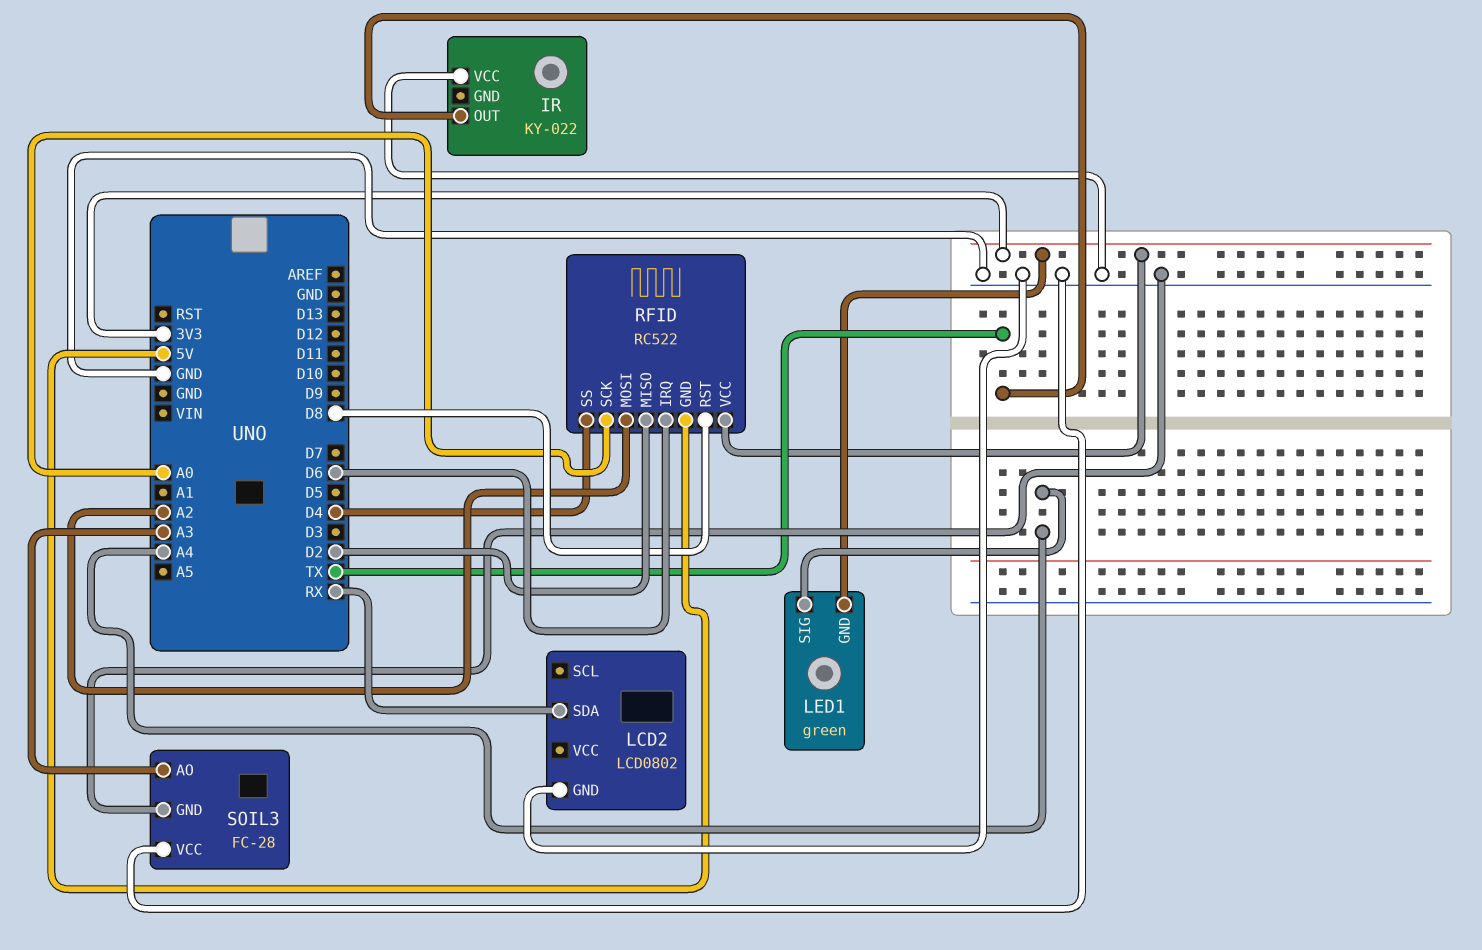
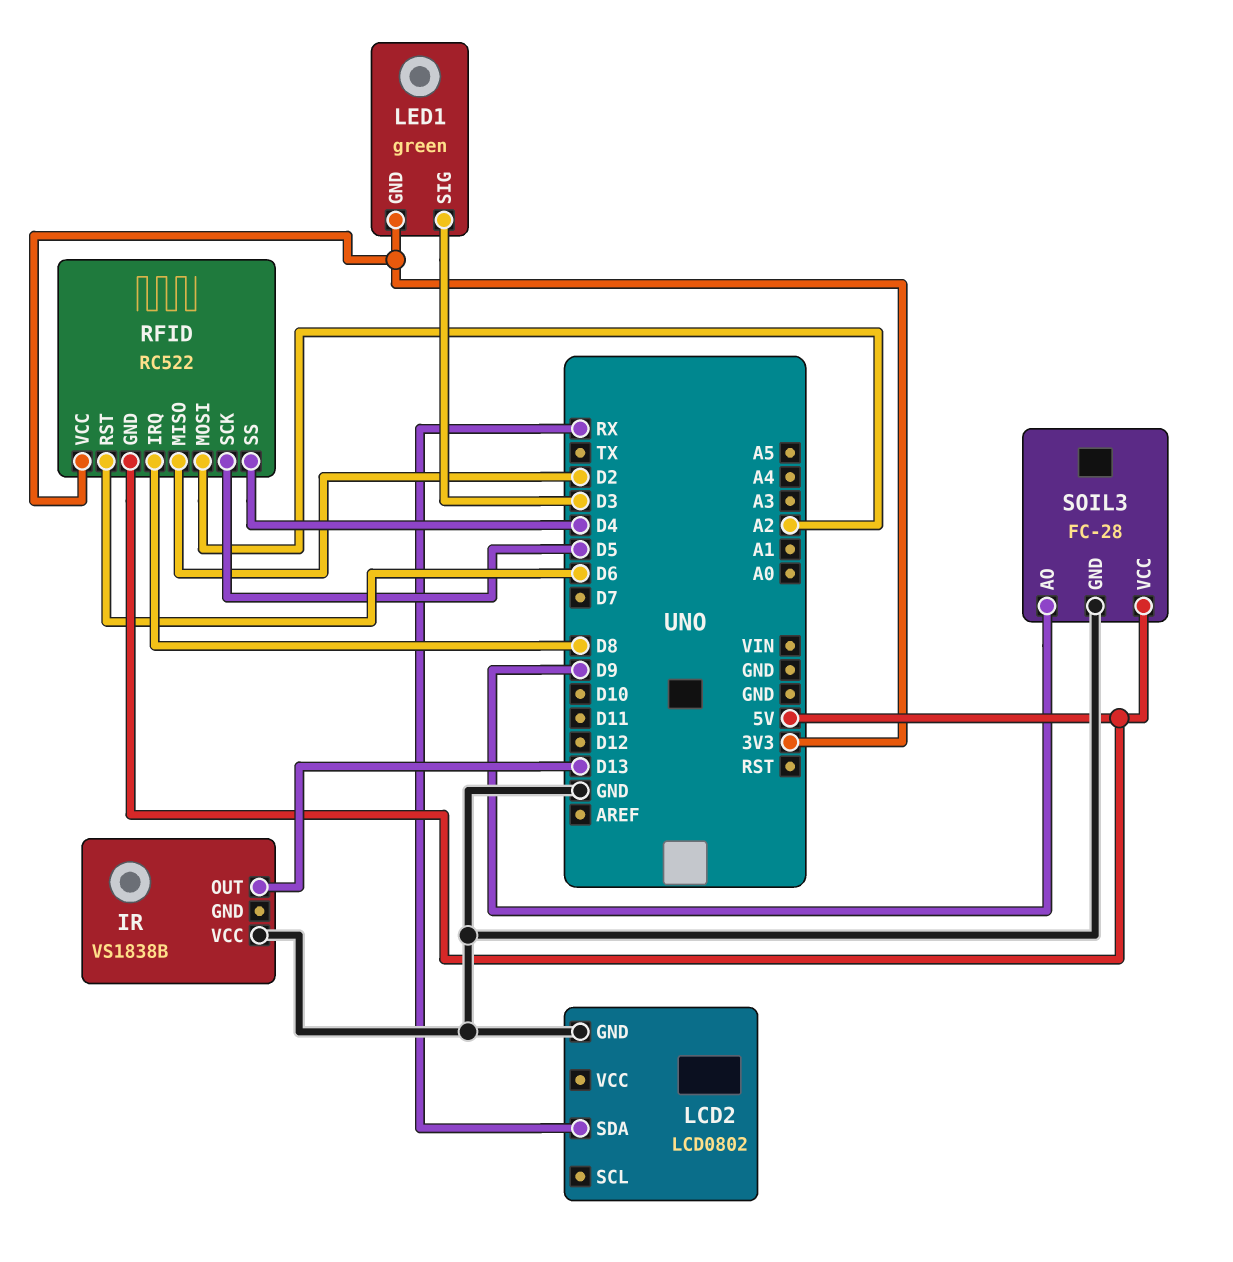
IR: KY-022 -> VS1838B
IR pin OUT: TX -> D13
LED1 pin SIG: A4 -> D3
RFID pin IRQ: D6 -> D8
RFID pin RST: D8 -> D6
RFID pin SCK: A0 -> D5
SOIL3 pin AO: A3 -> D9
SOIL3 pin VCC: GND -> 5V

